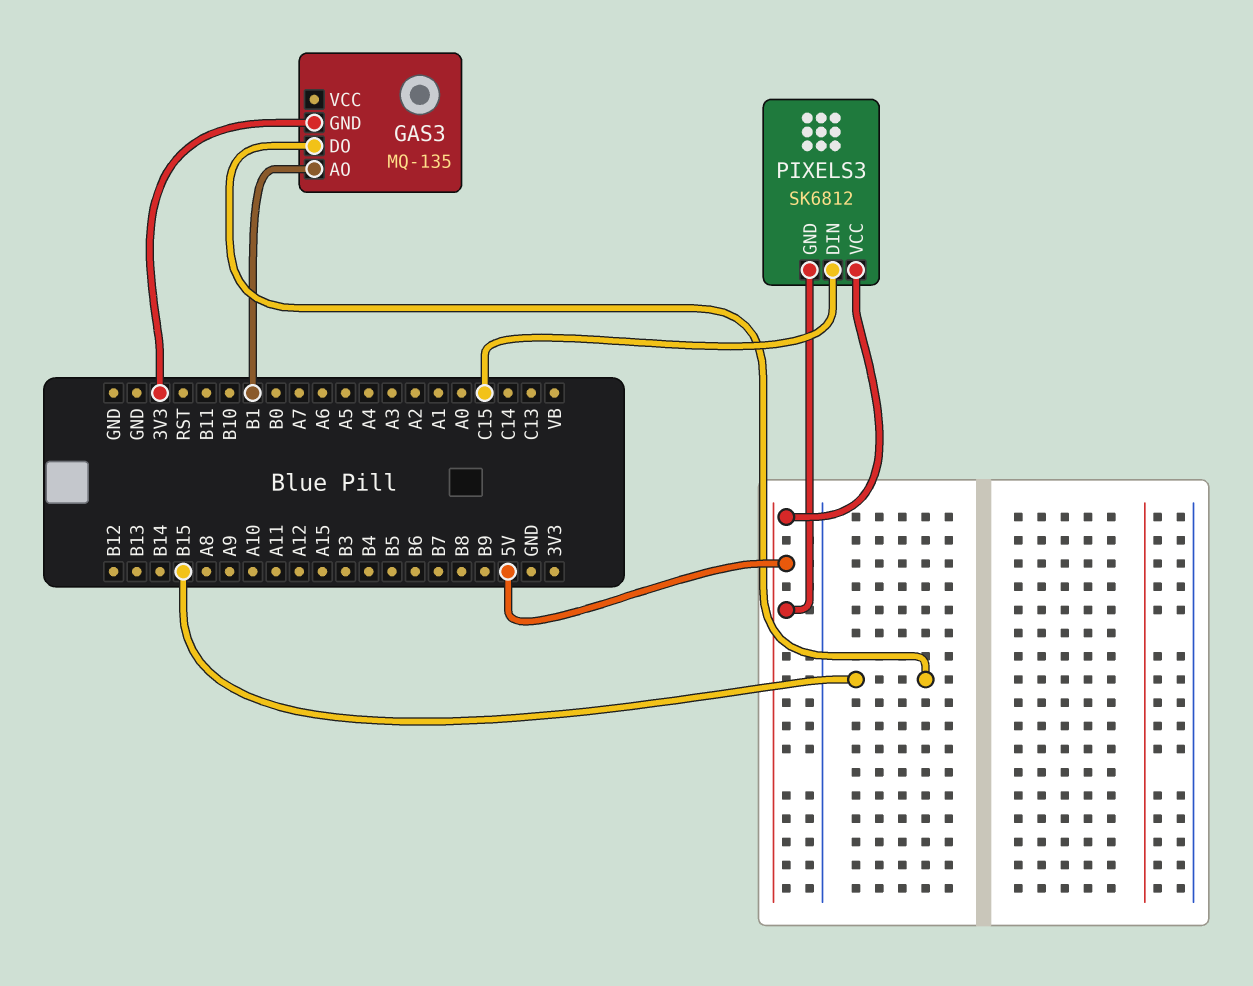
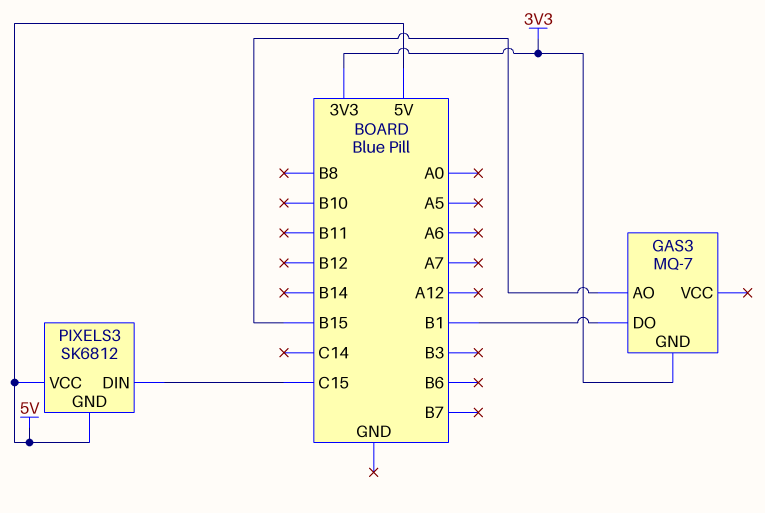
GAS3: MQ-135 -> MQ-7
GAS3 pin AO: B1 -> B15
GAS3 pin DO: B15 -> B1

